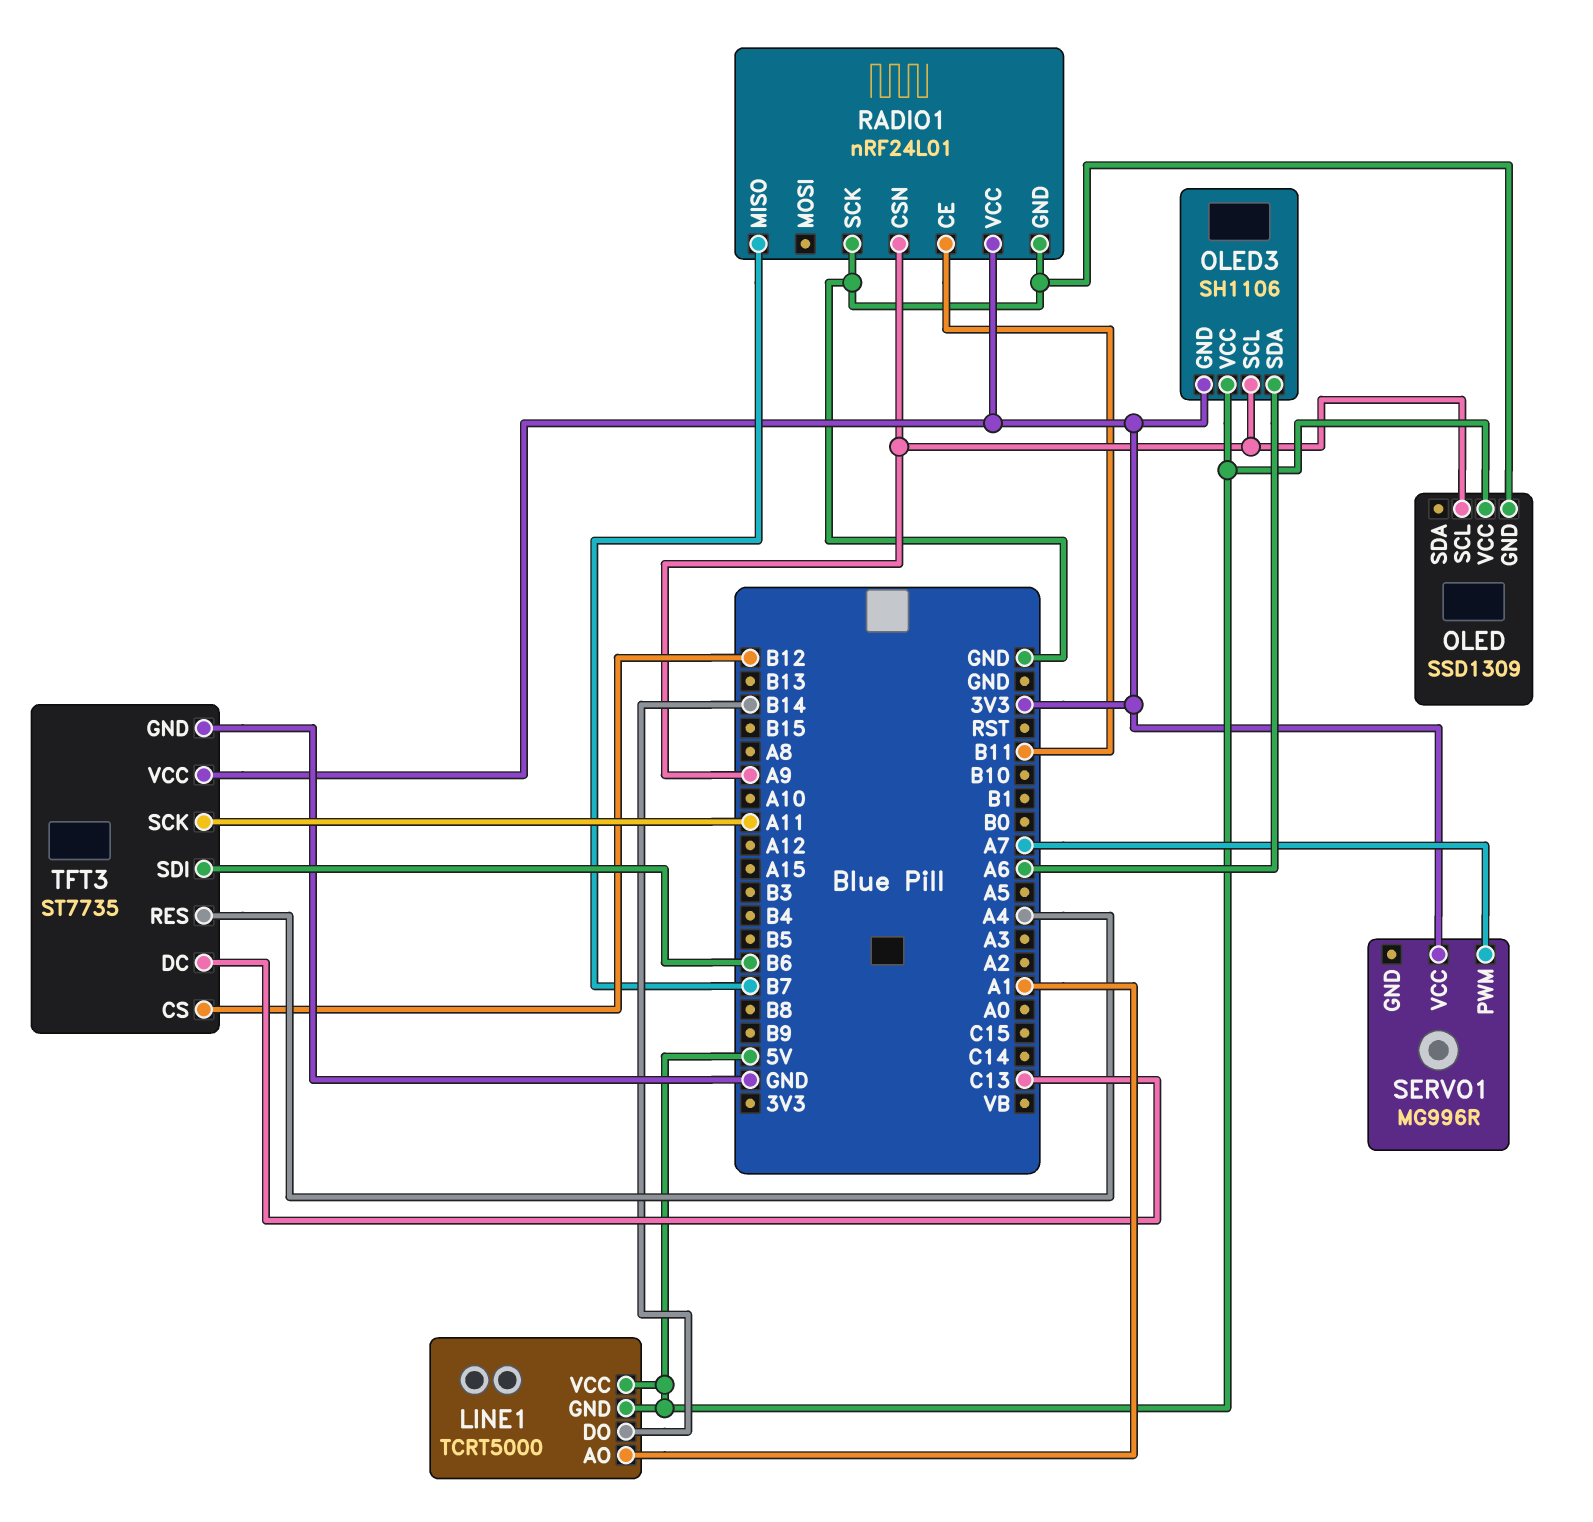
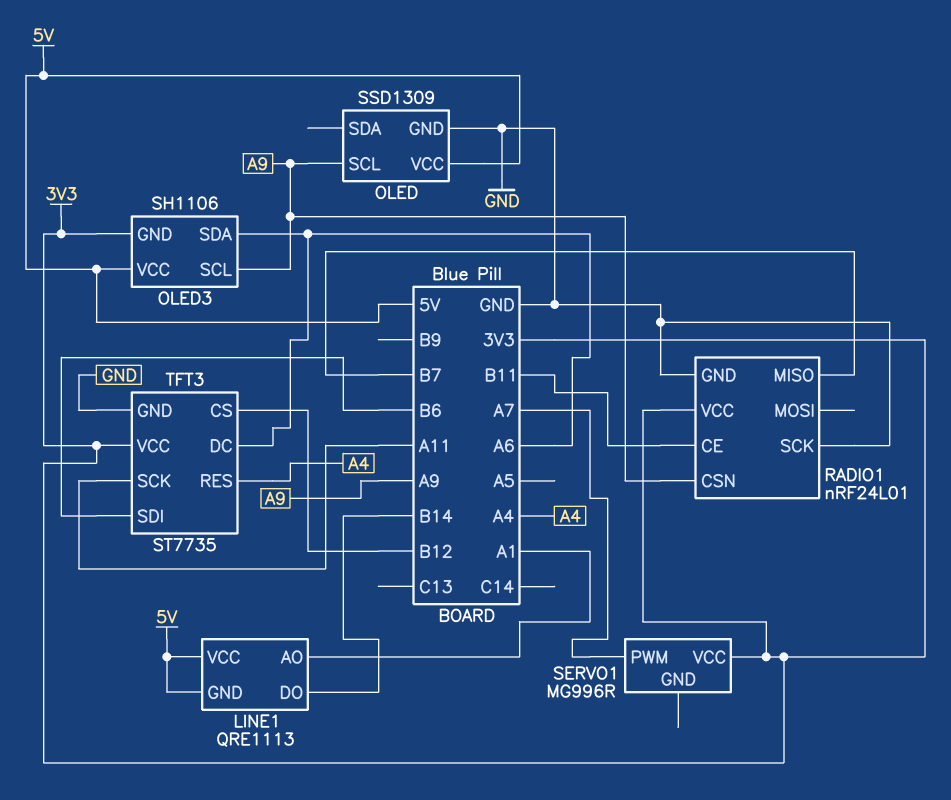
LINE1: TCRT5000 -> QRE1113
TFT3 pin DC: C13 -> A6

